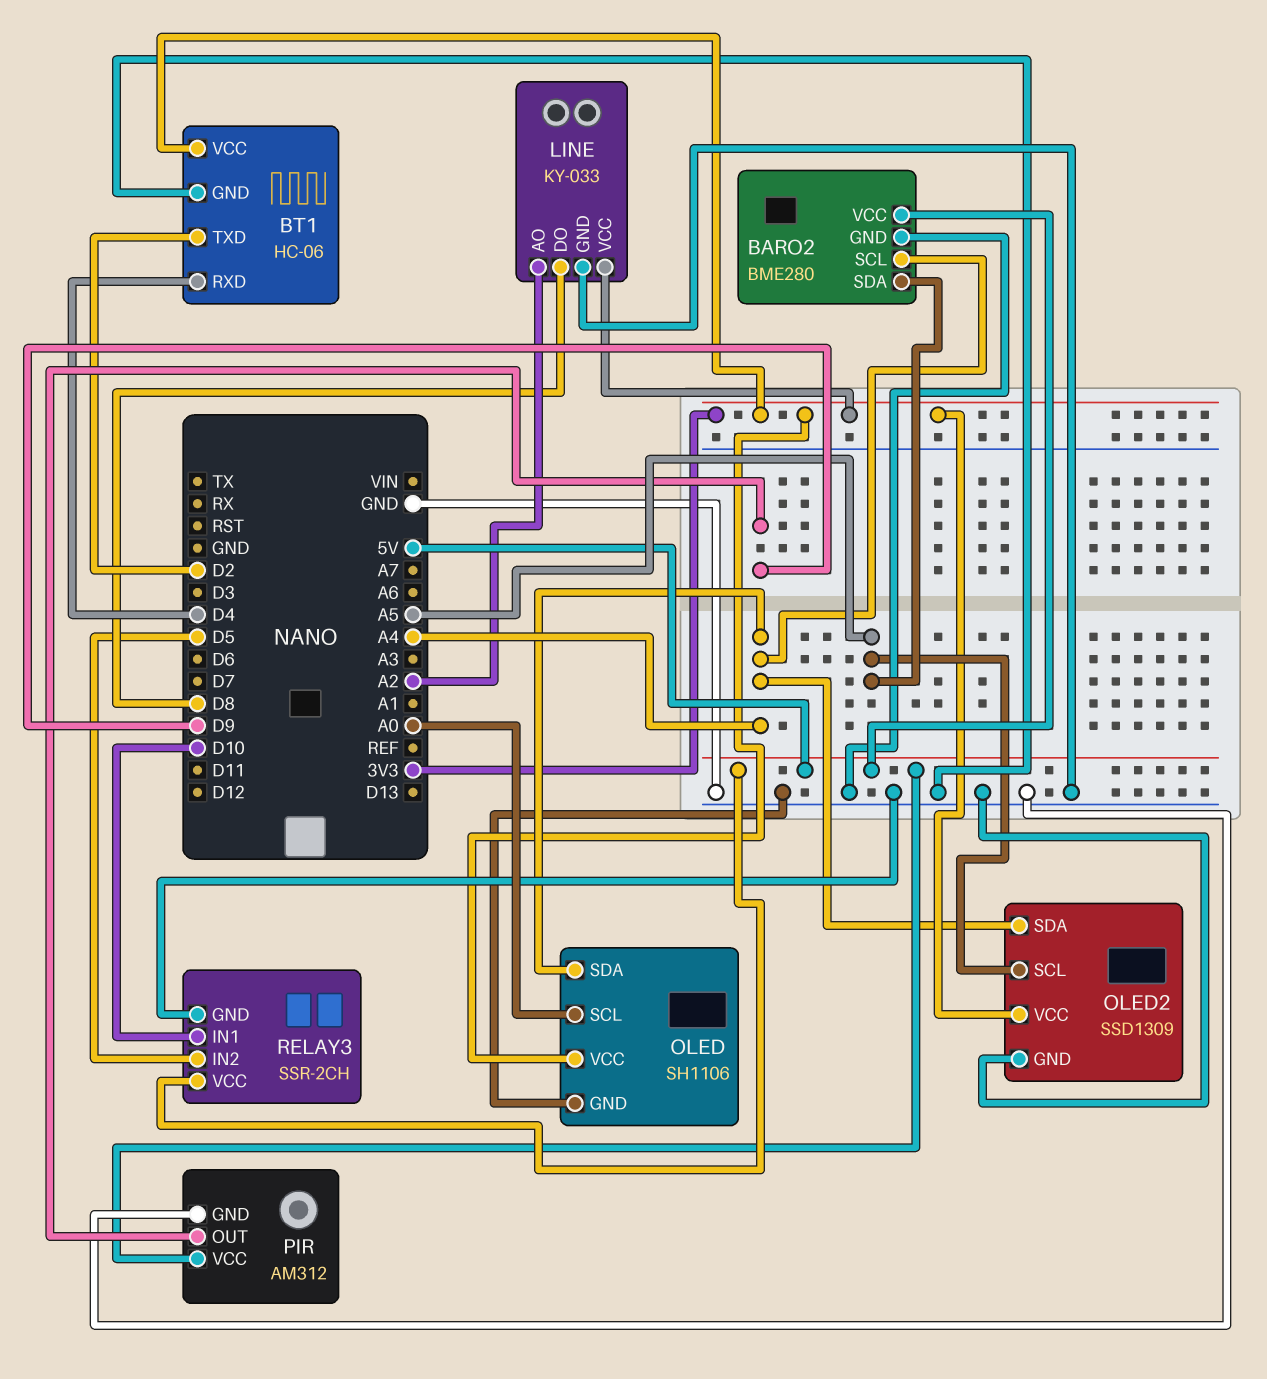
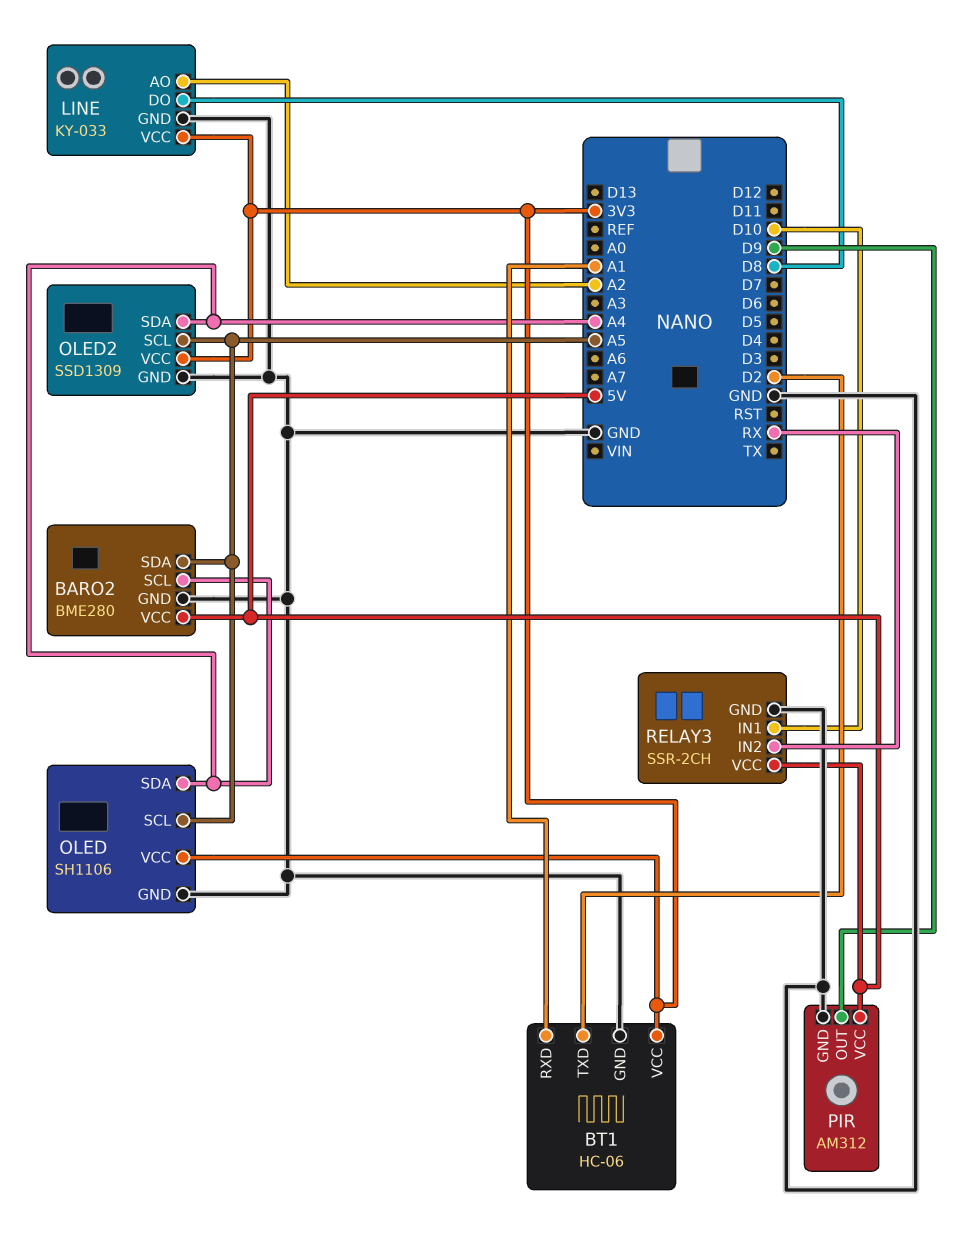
BT1 pin RXD: D4 -> A1
OLED pin SCL: A0 -> A5
RELAY3 pin IN2: D5 -> RX

